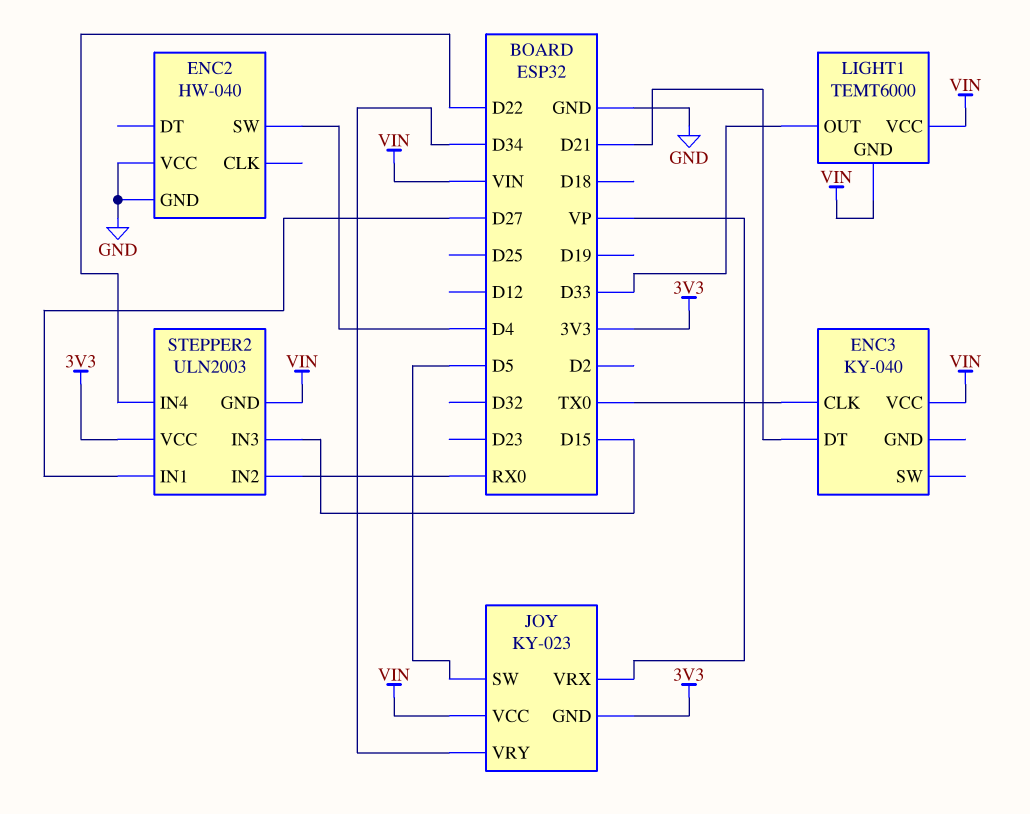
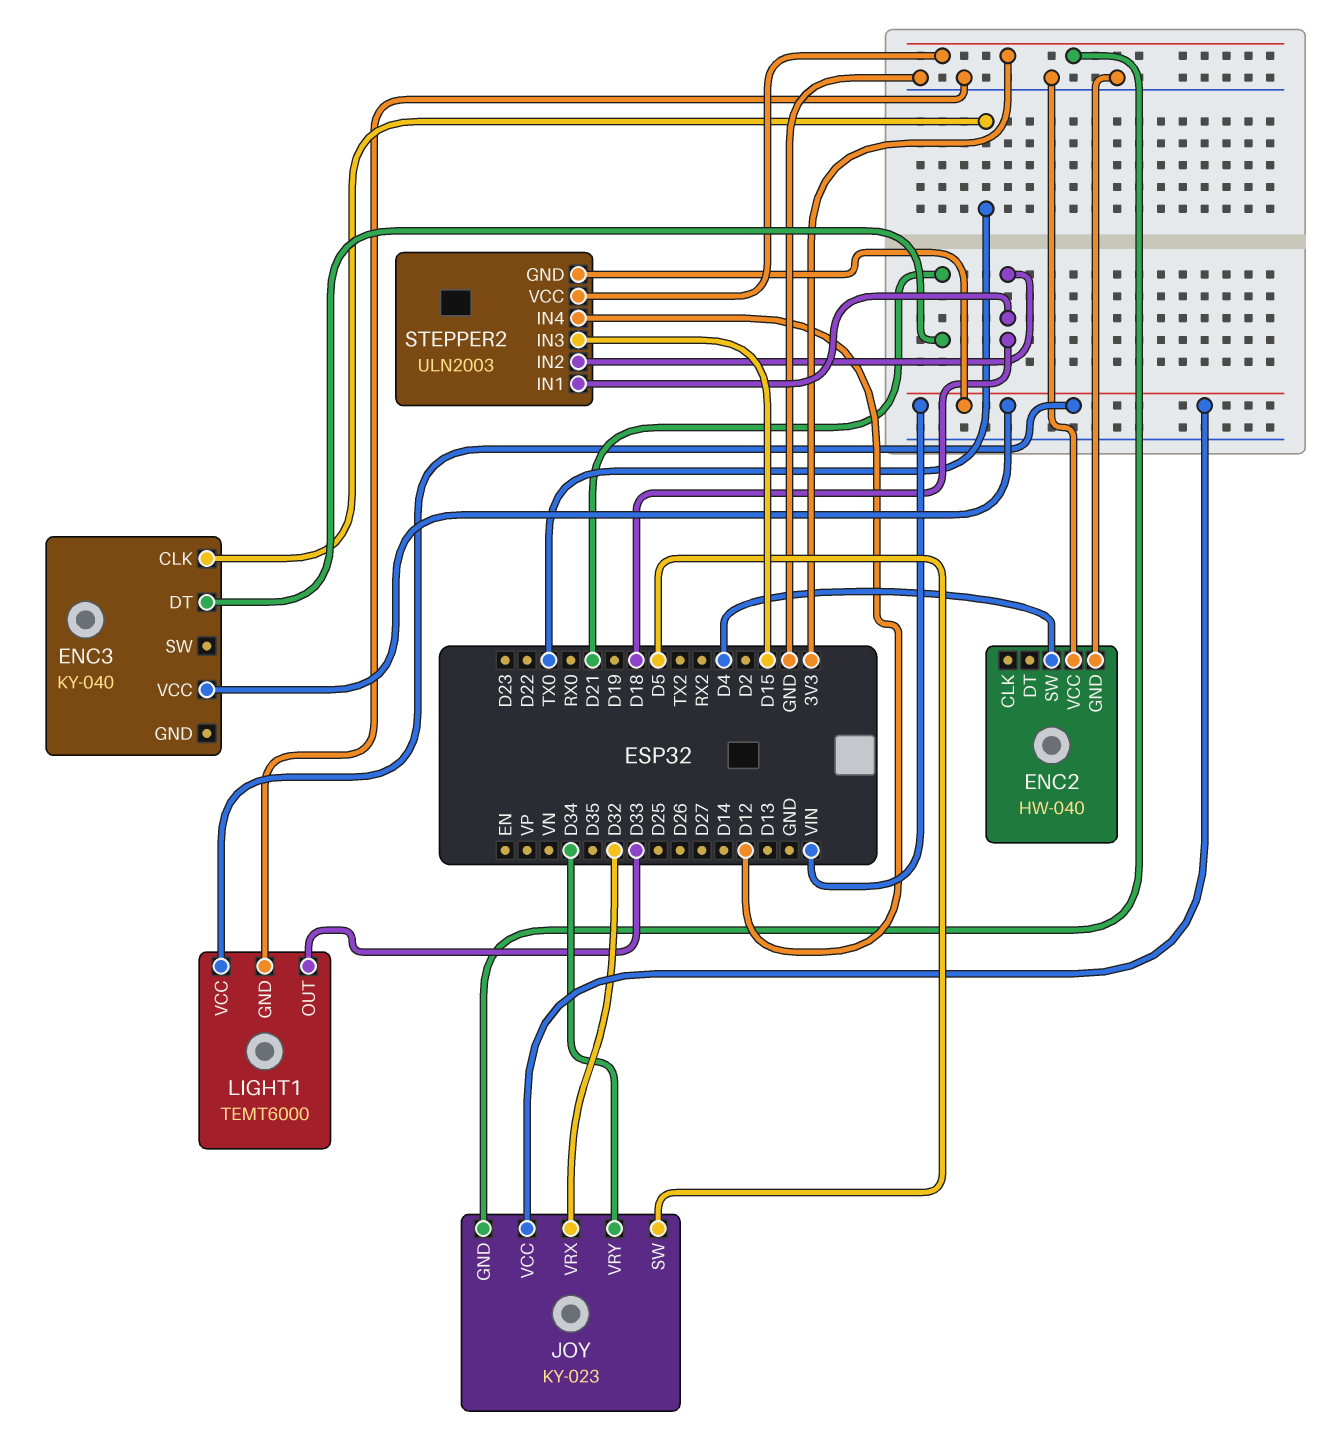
JOY pin VRX: VP -> D32
LIGHT1 pin GND: VIN -> GND
STEPPER2 pin IN1: D27 -> D18
STEPPER2 pin IN2: RX0 -> D18
STEPPER2 pin IN4: D22 -> D12

